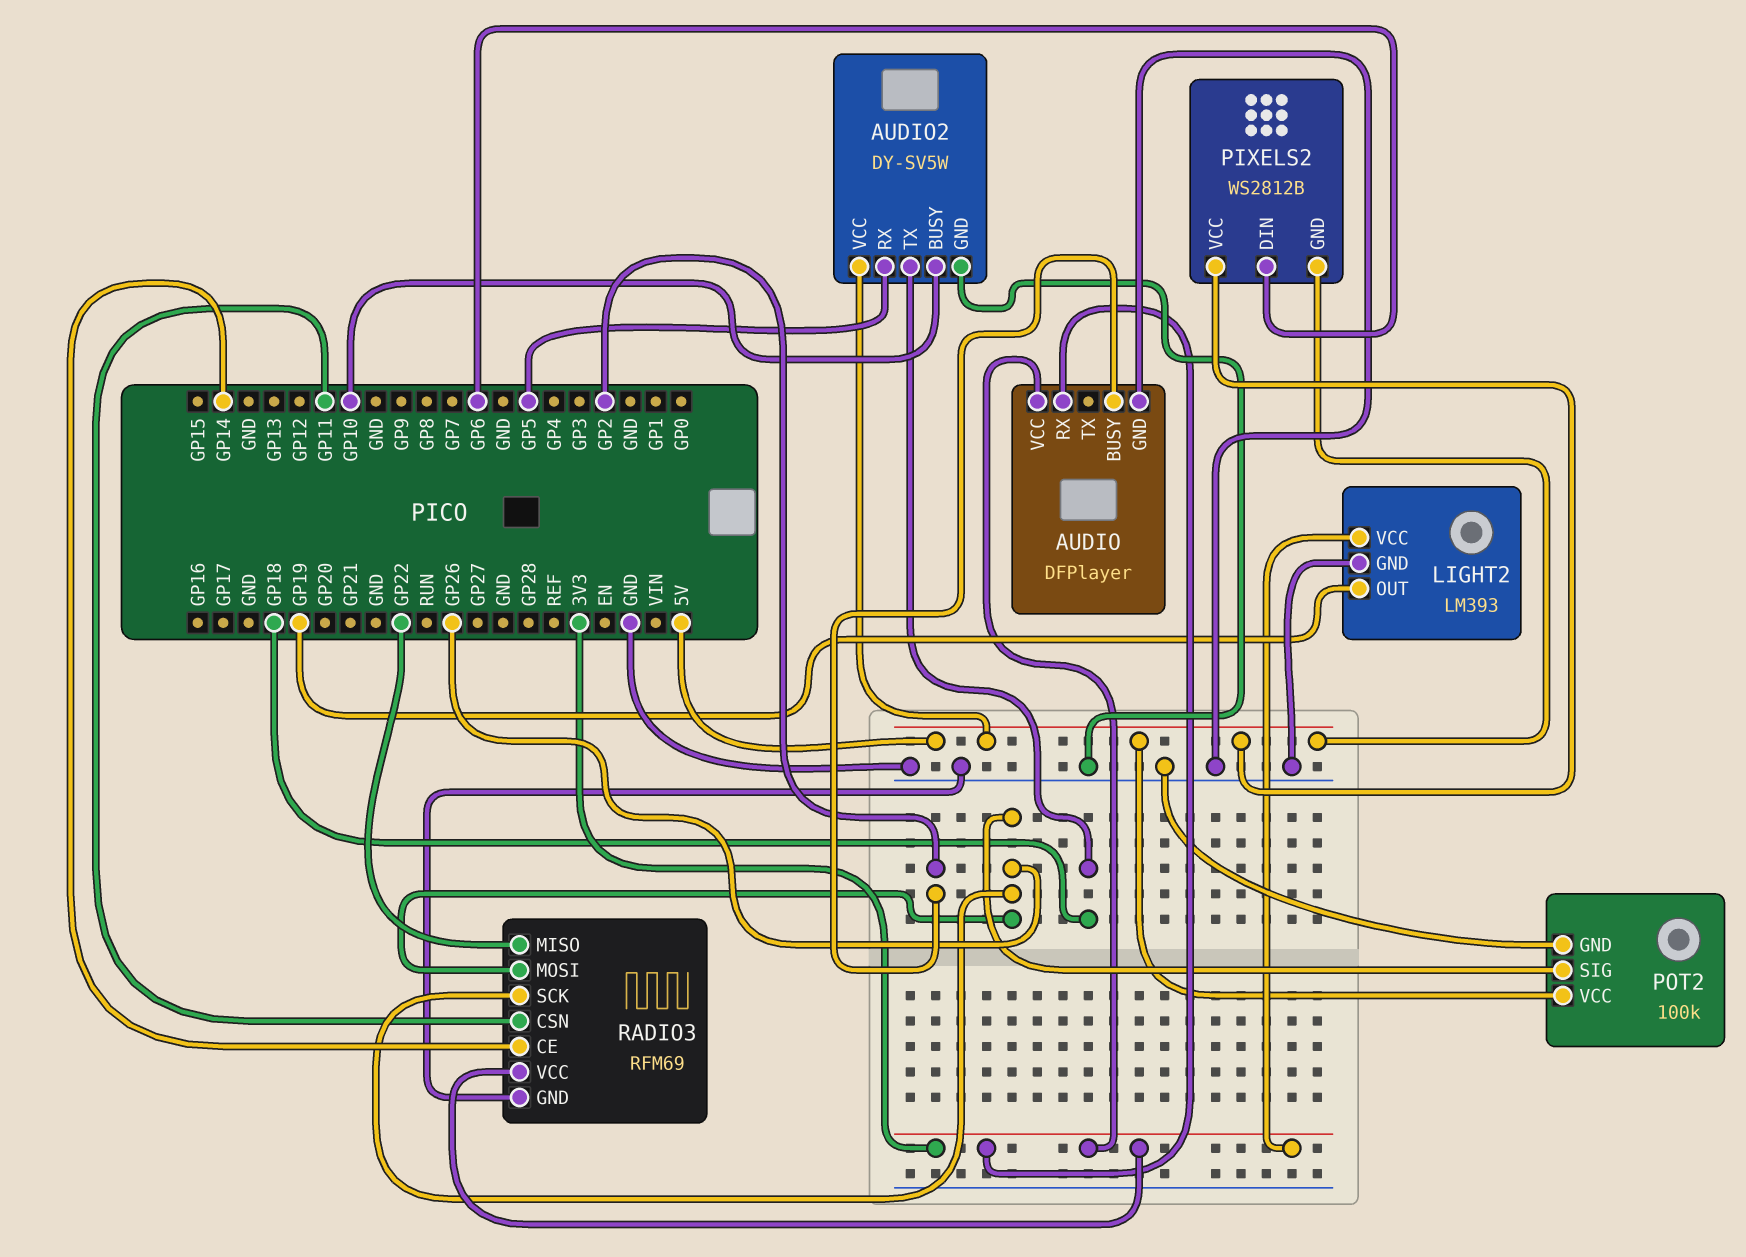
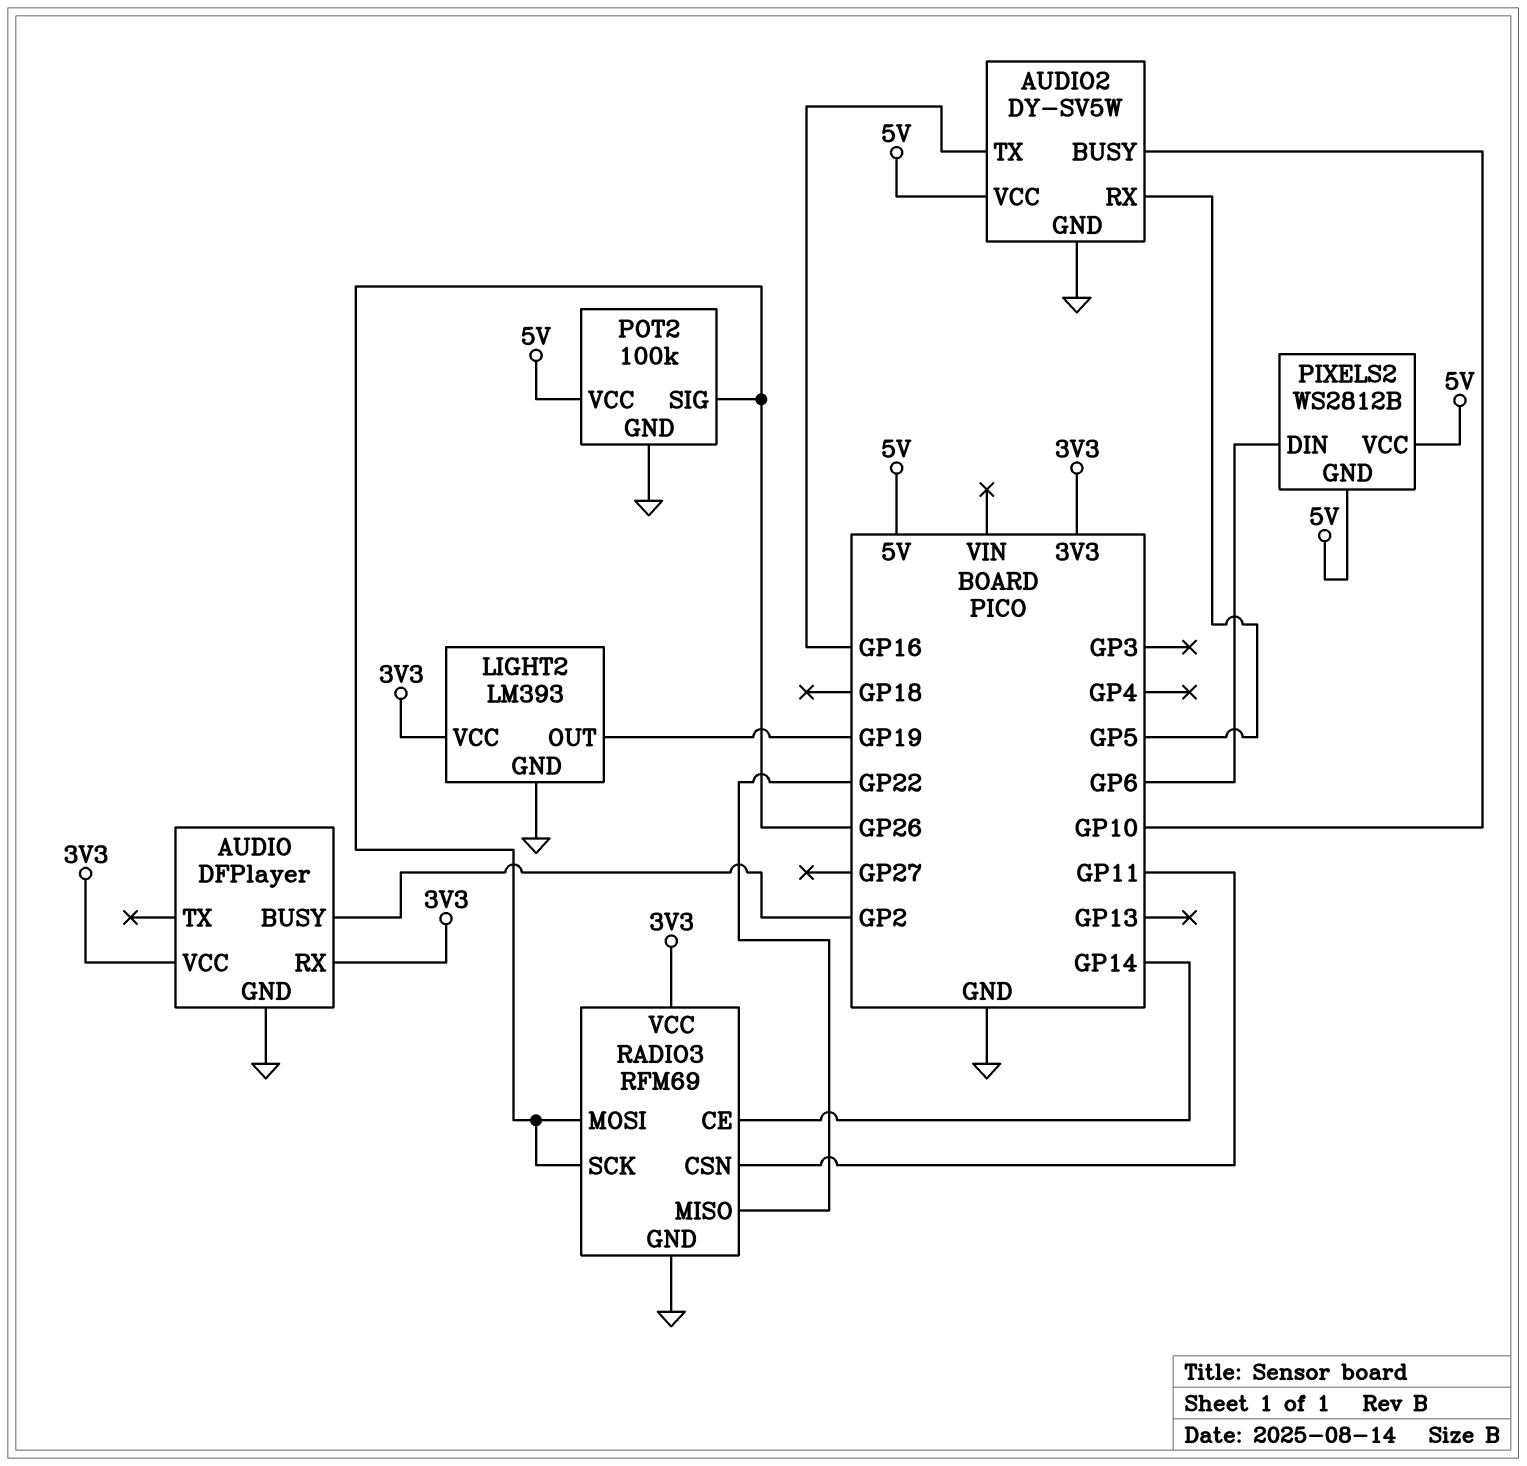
AUDIO2 pin TX: GP18 -> GP16

